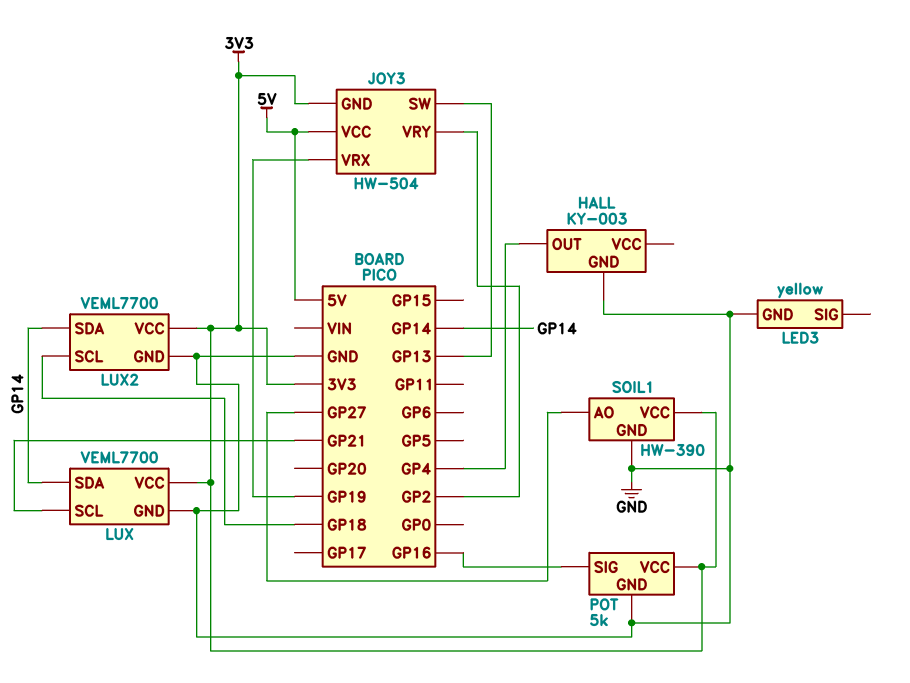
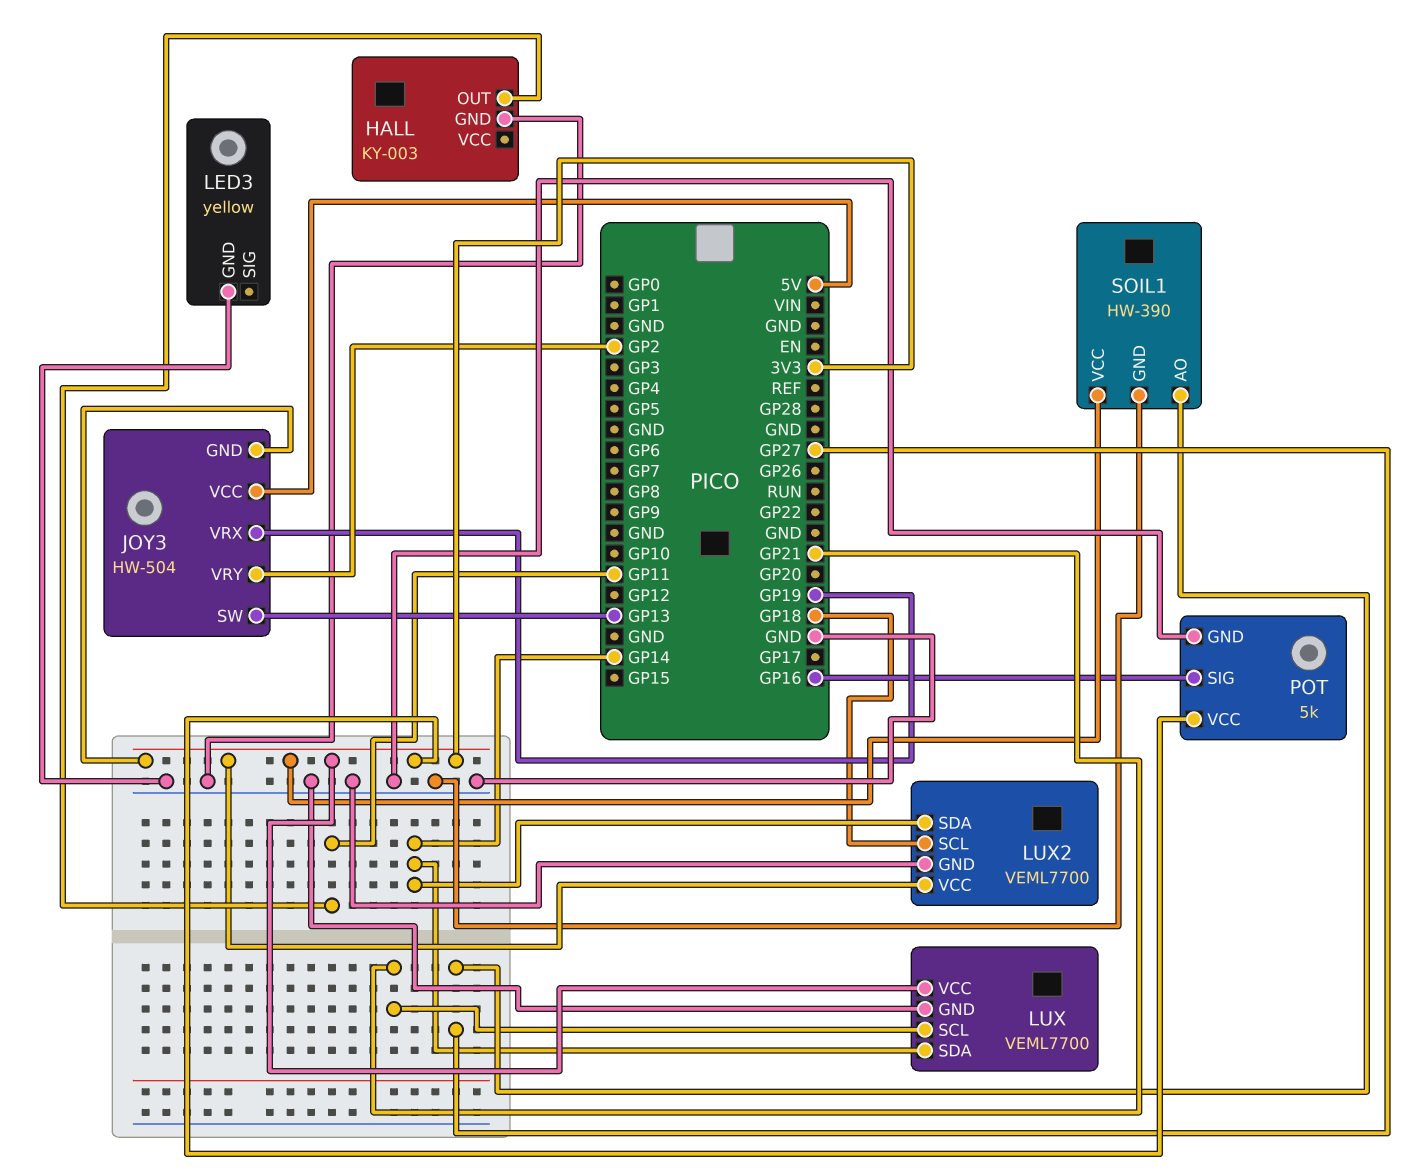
HALL pin OUT: GP4 -> GP11

